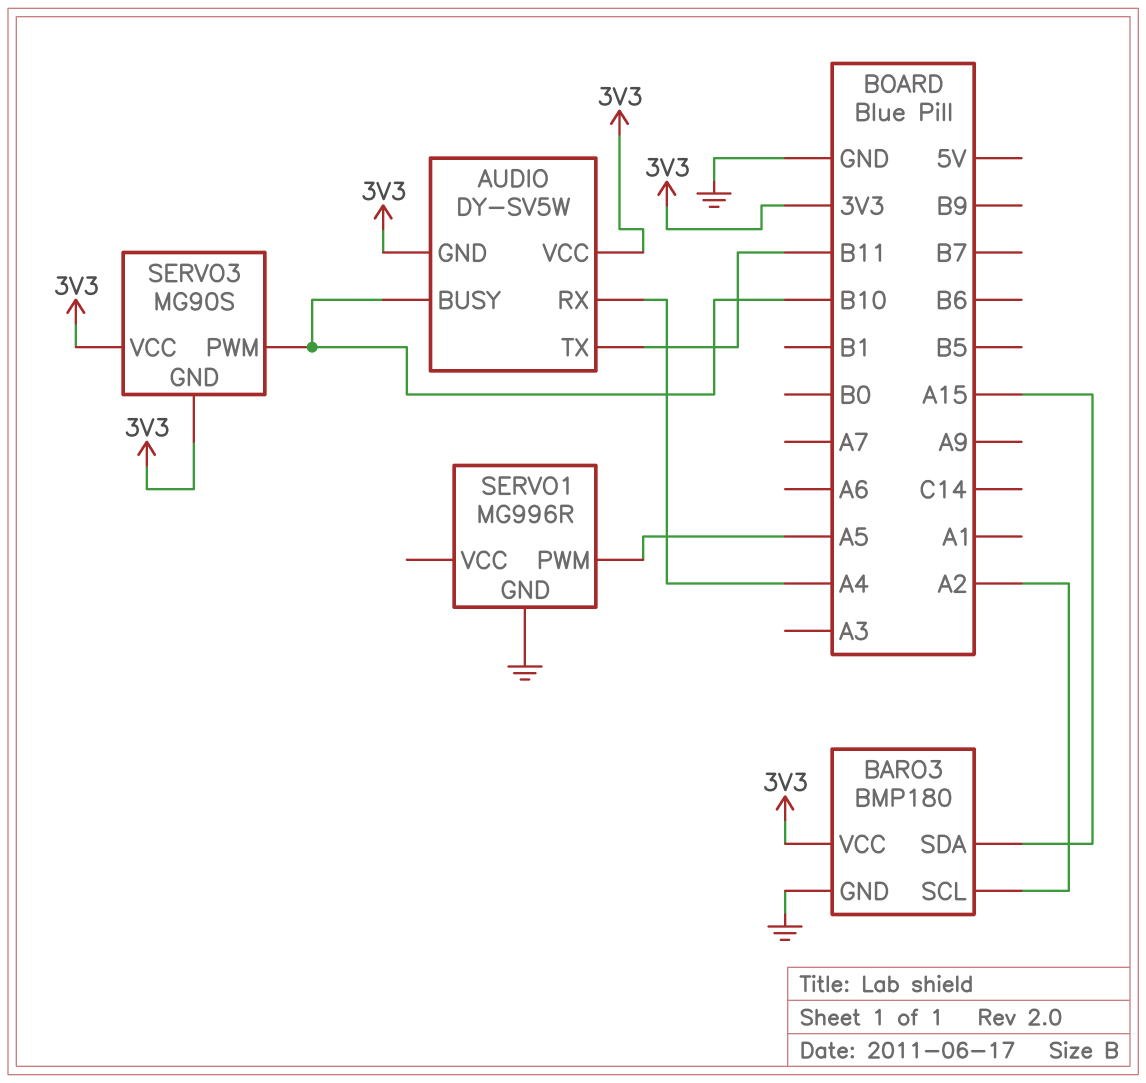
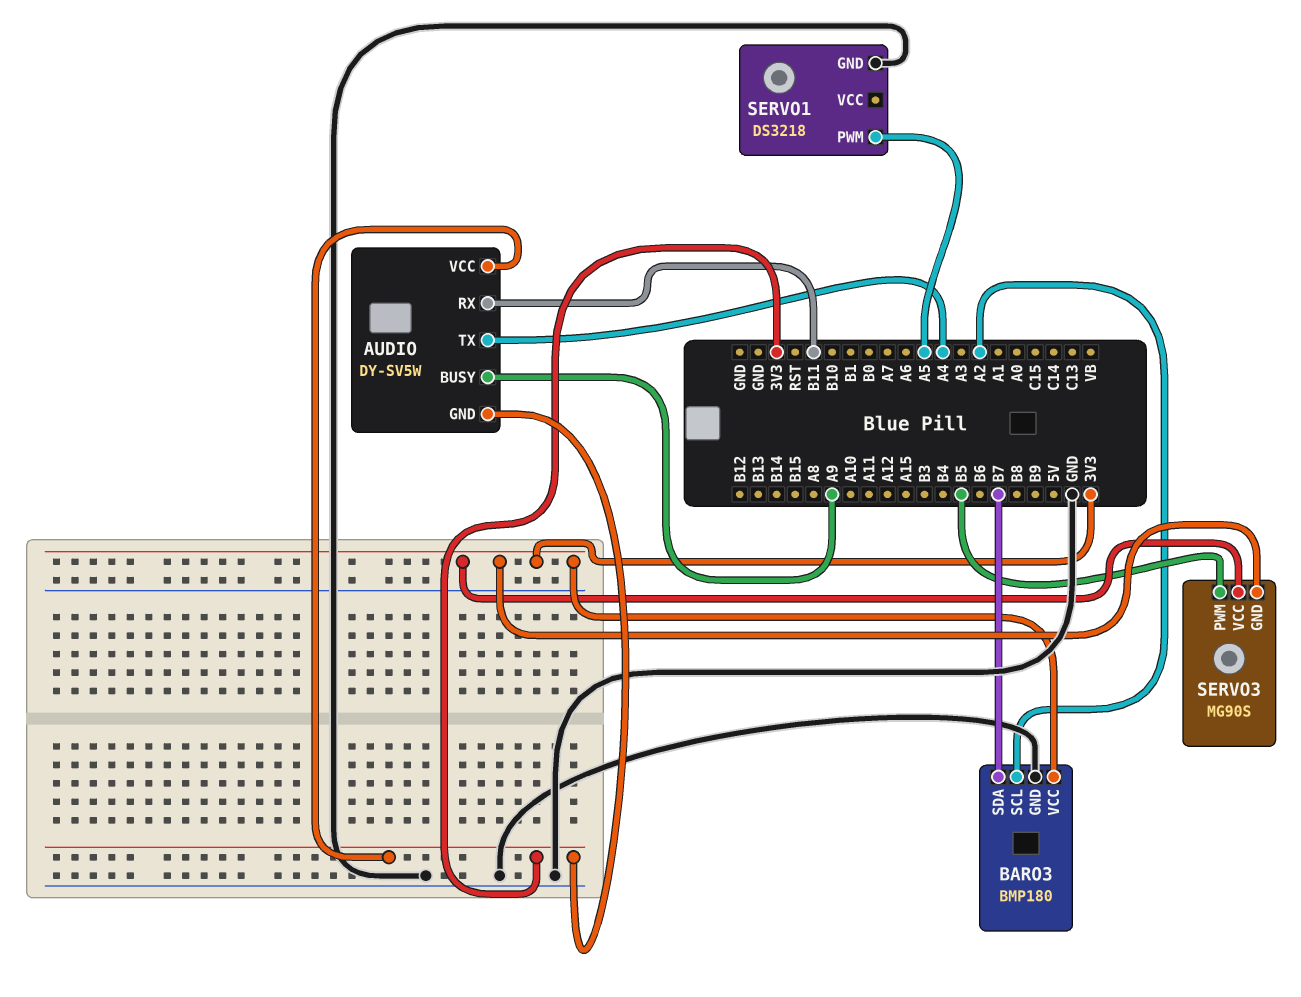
AUDIO pin BUSY: B10 -> A9
AUDIO pin RX: A4 -> B11
AUDIO pin TX: B11 -> A4
BARO3 pin SDA: A15 -> B7
SERVO1: MG996R -> DS3218
SERVO3 pin PWM: B10 -> B5

